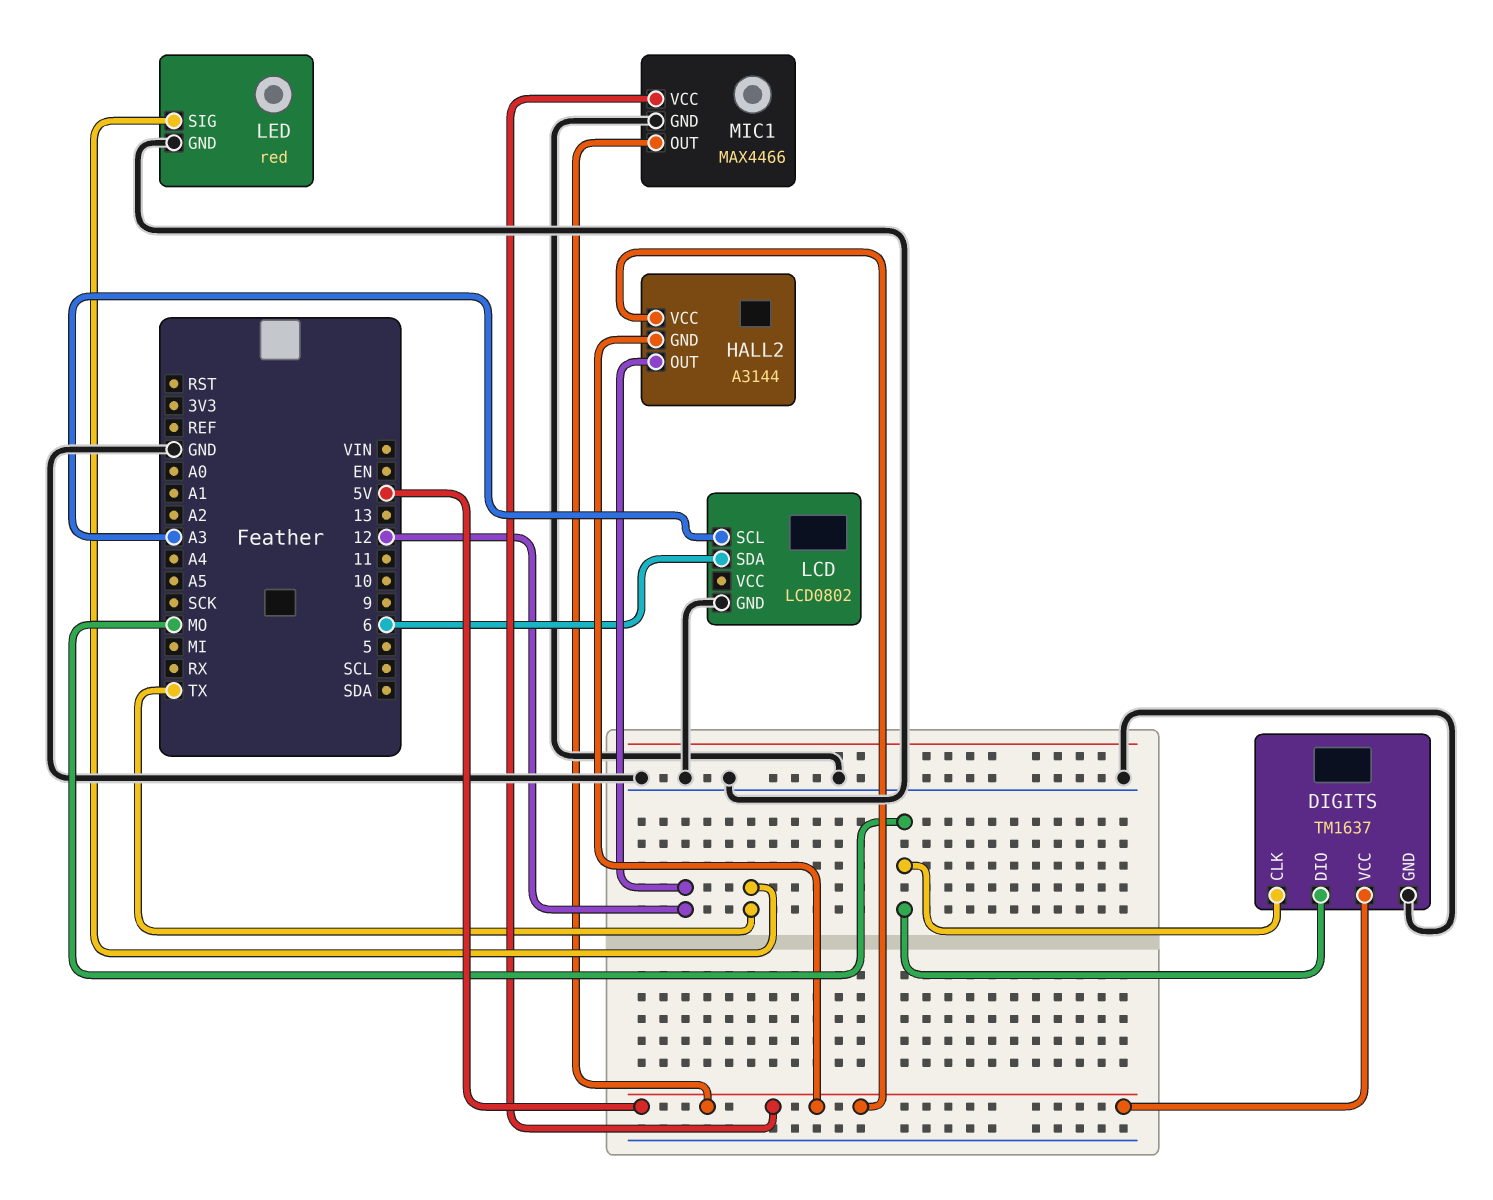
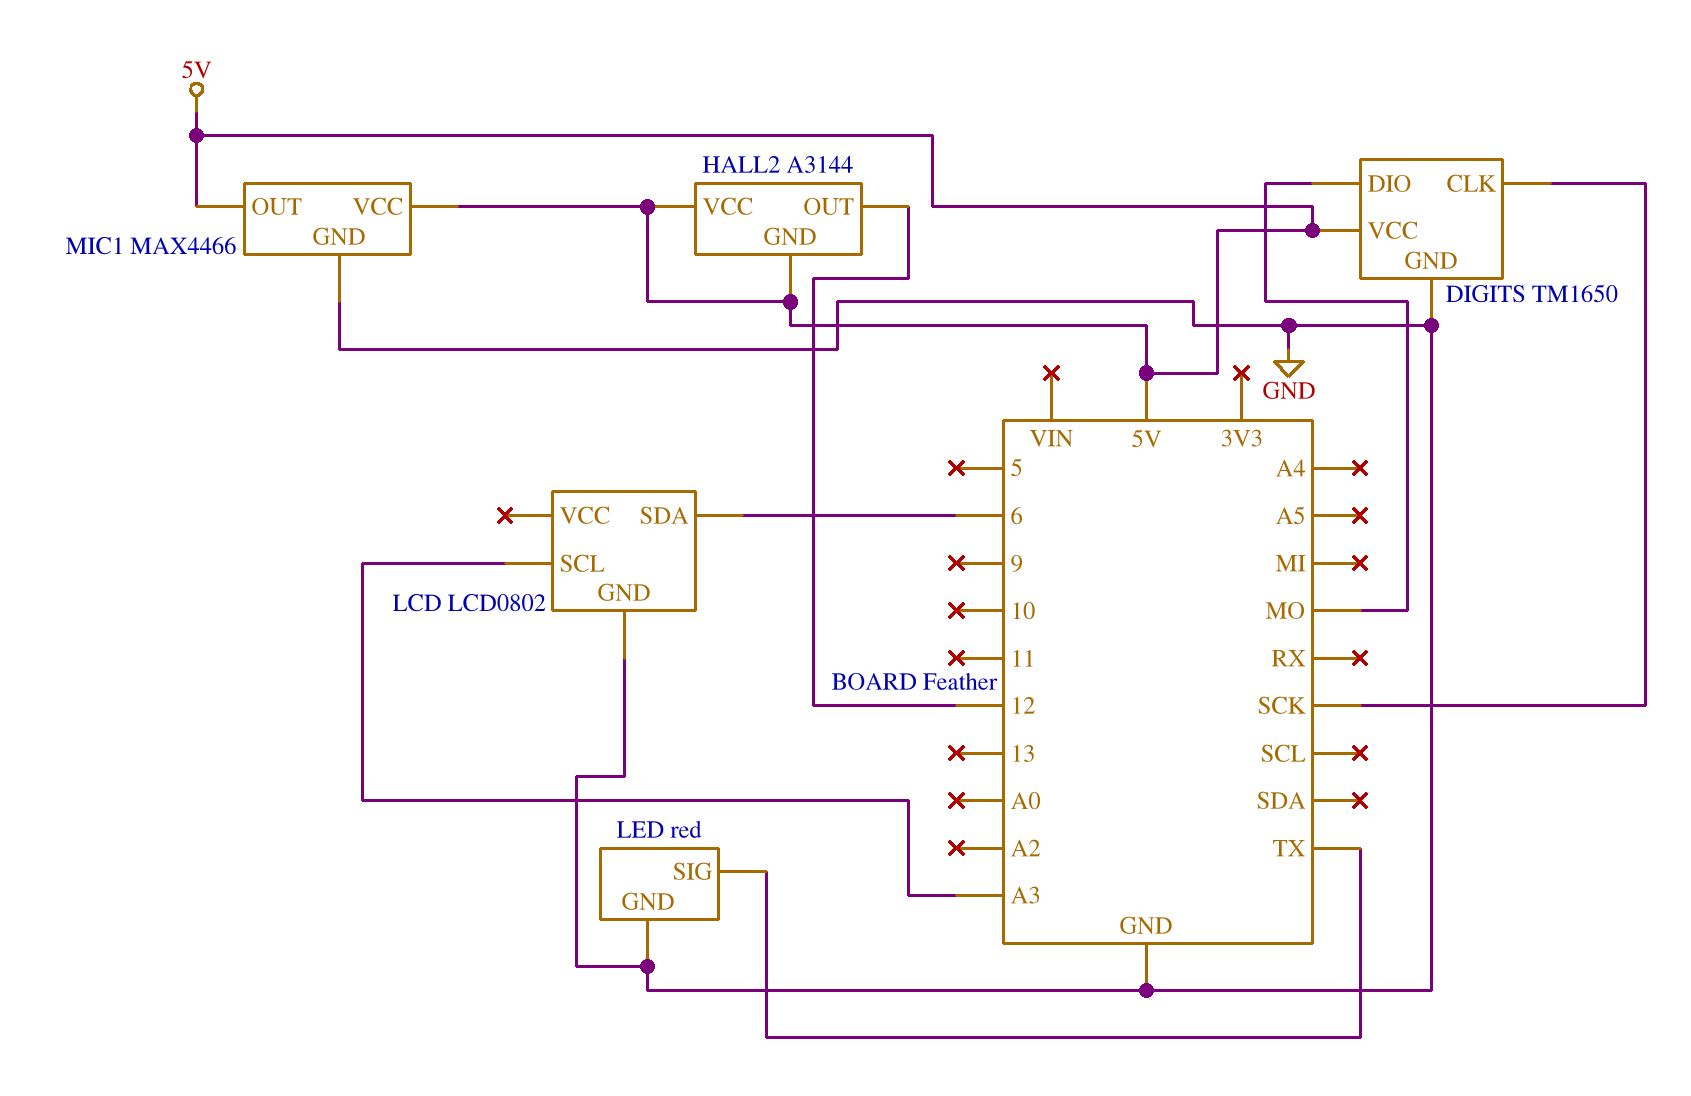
DIGITS: TM1637 -> TM1650
DIGITS pin CLK: MO -> SCK

